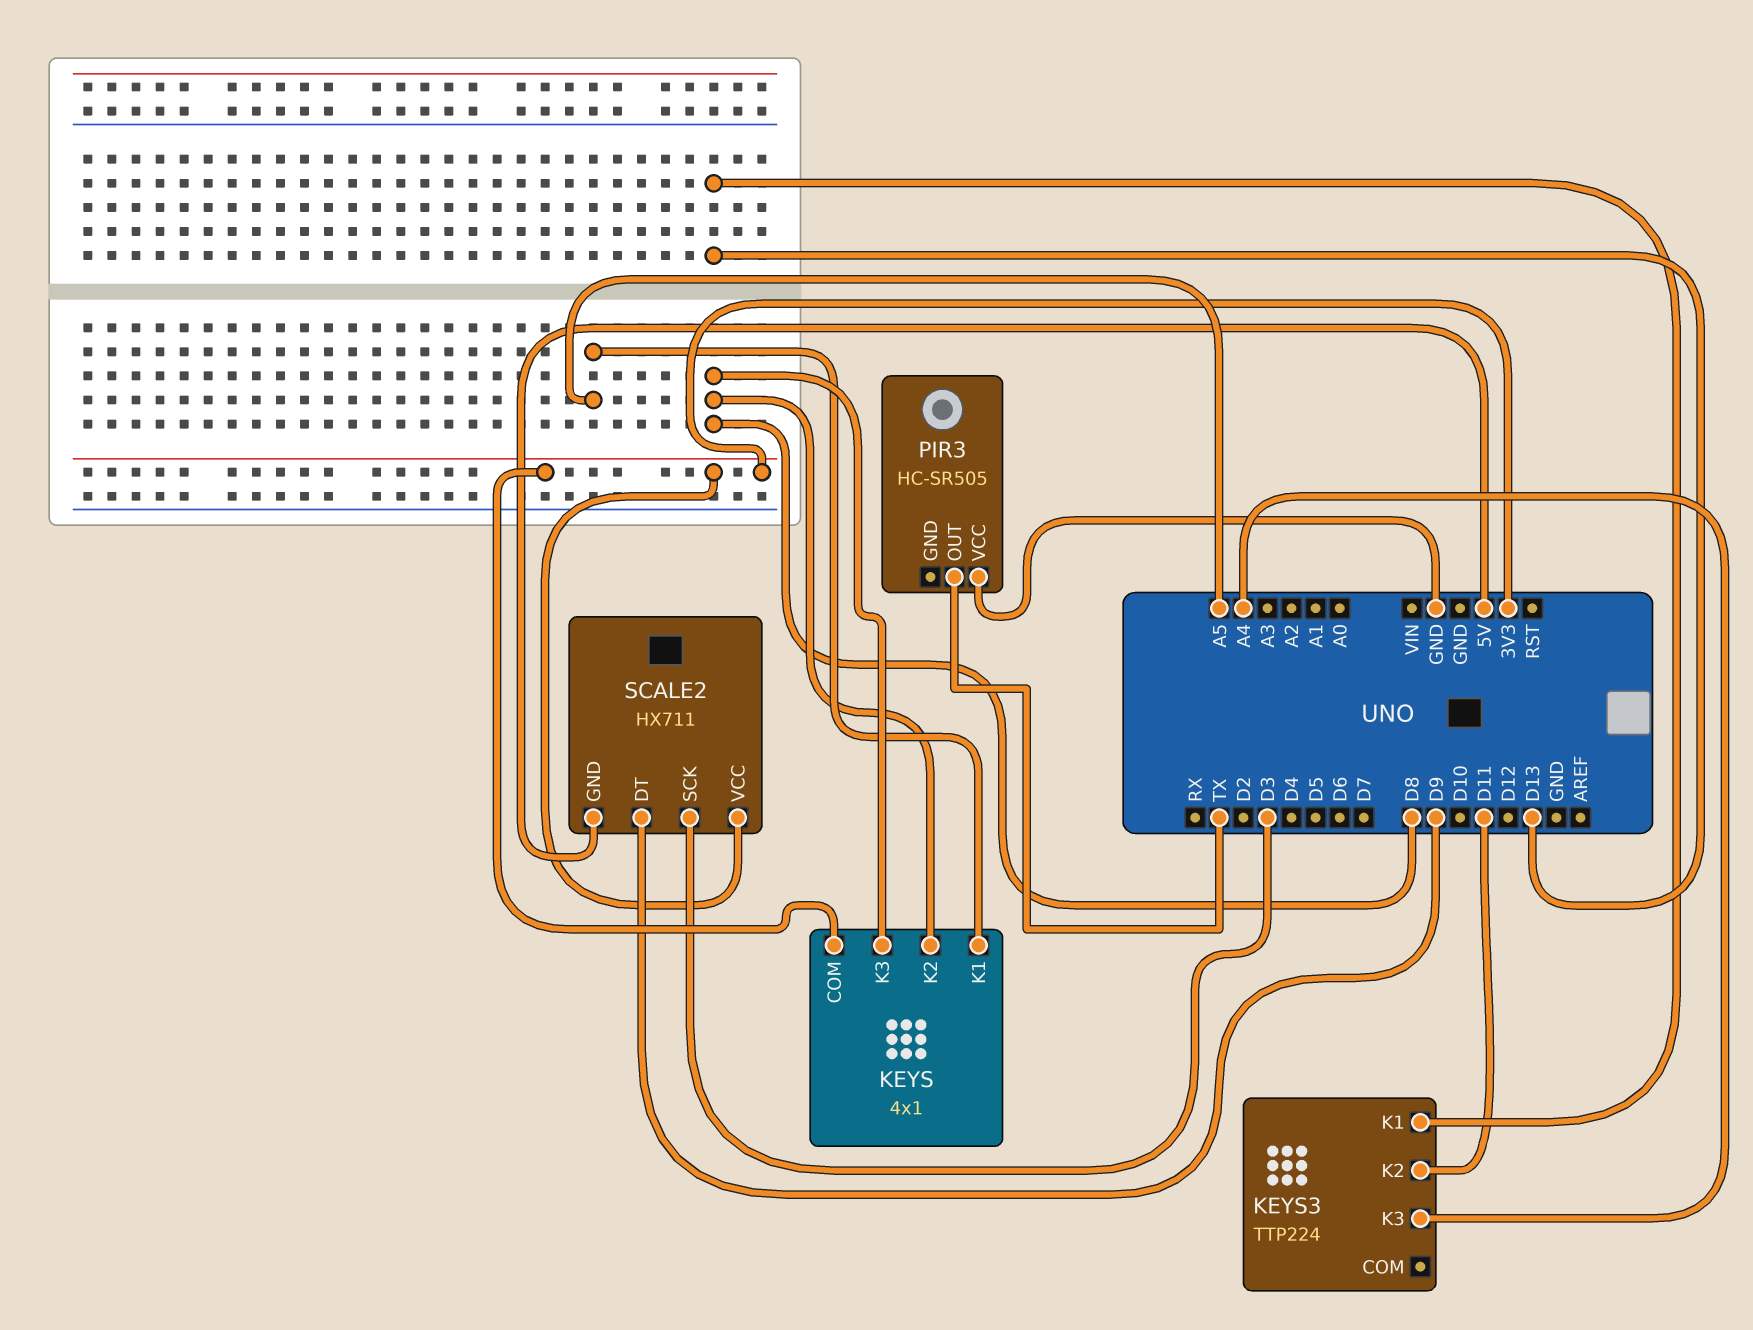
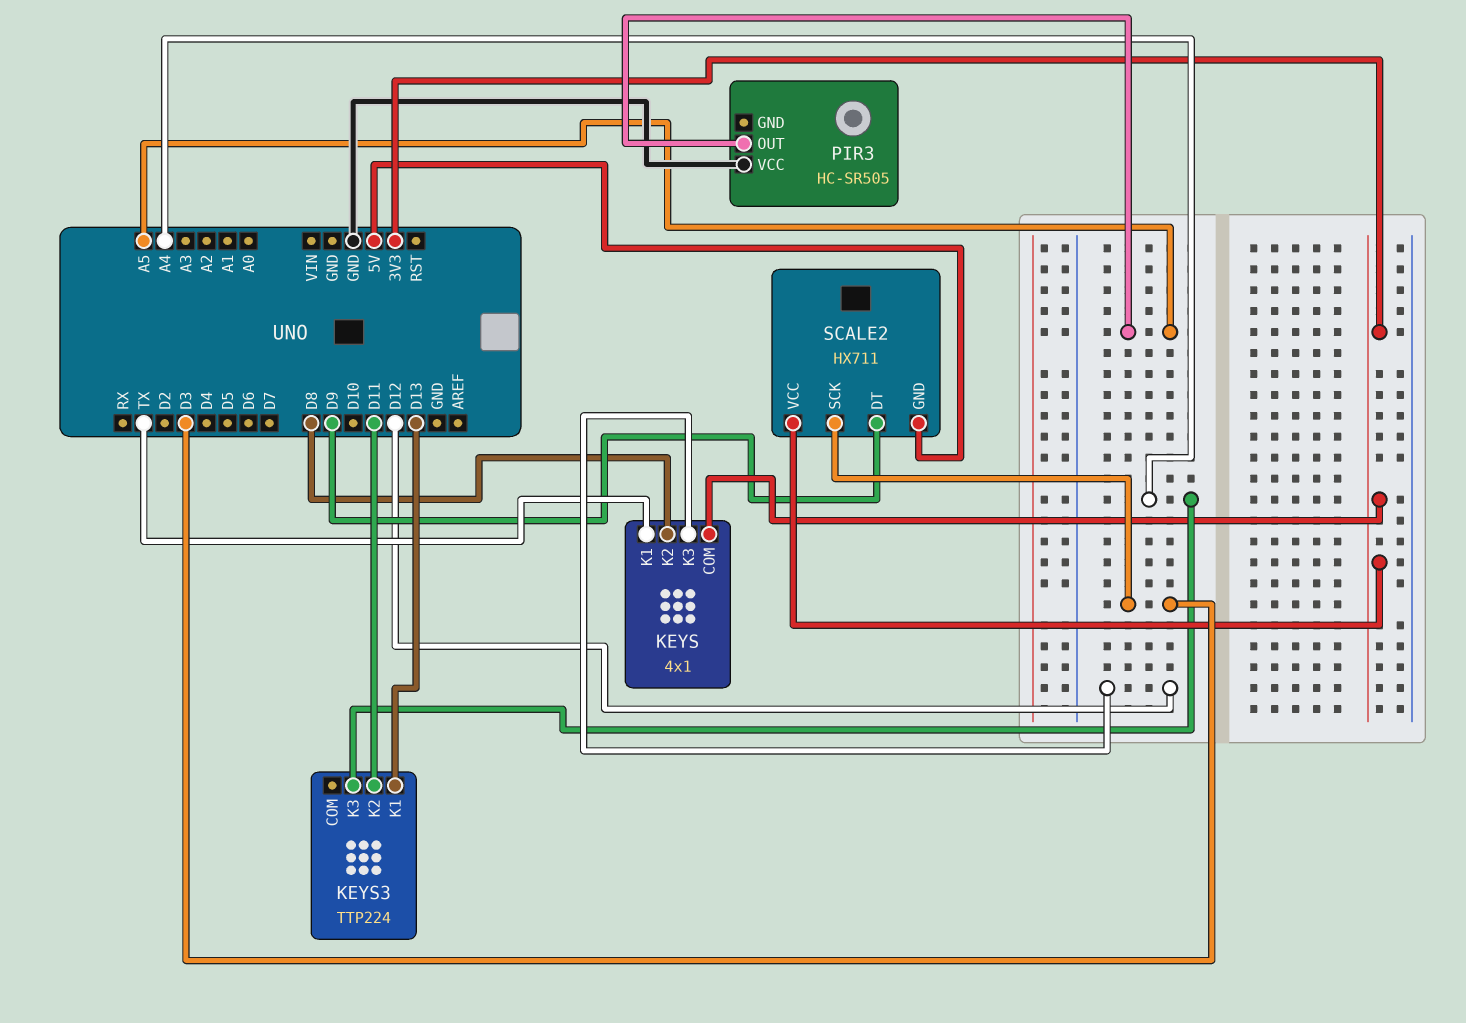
KEYS pin K1: A5 -> TX
KEYS pin K3: D8 -> D12
PIR3 pin OUT: TX -> A5

